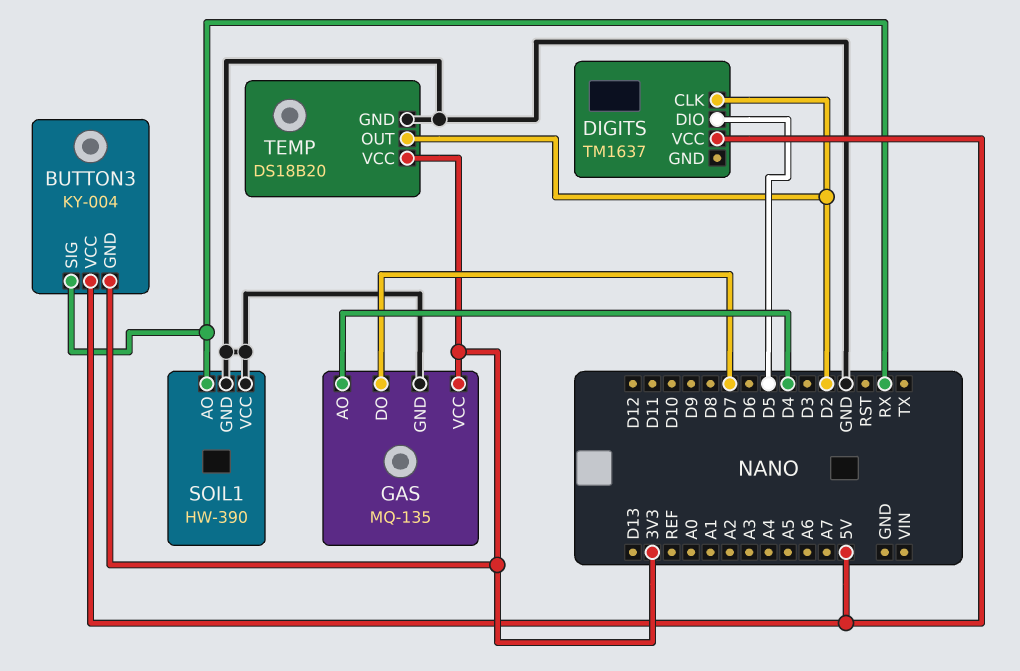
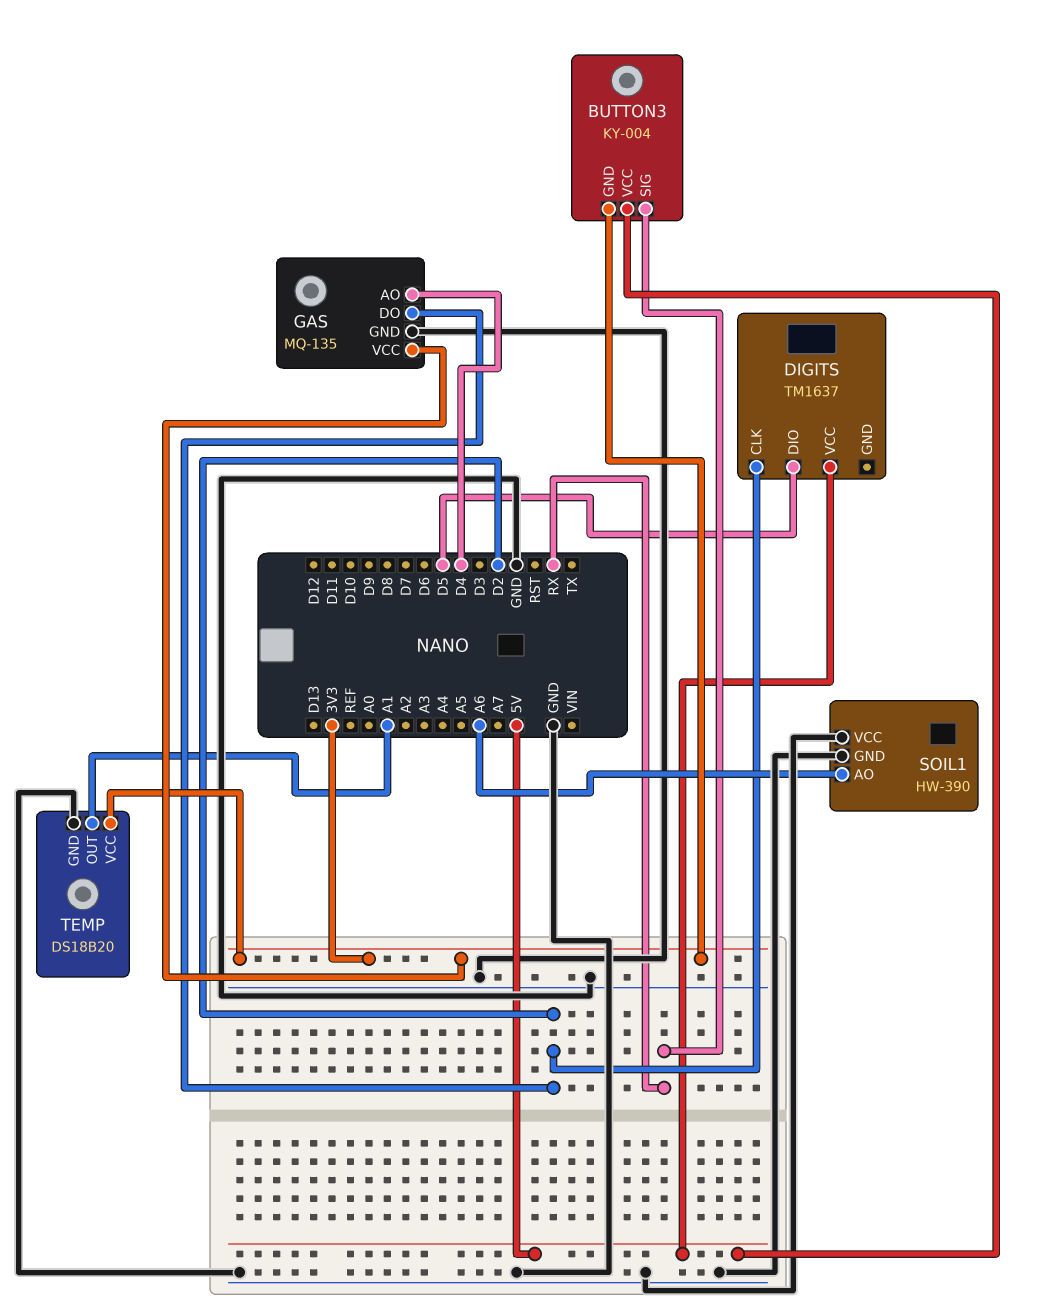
GAS pin DO: D7 -> D2
SOIL1 pin AO: RX -> A6
TEMP pin OUT: D2 -> A1

